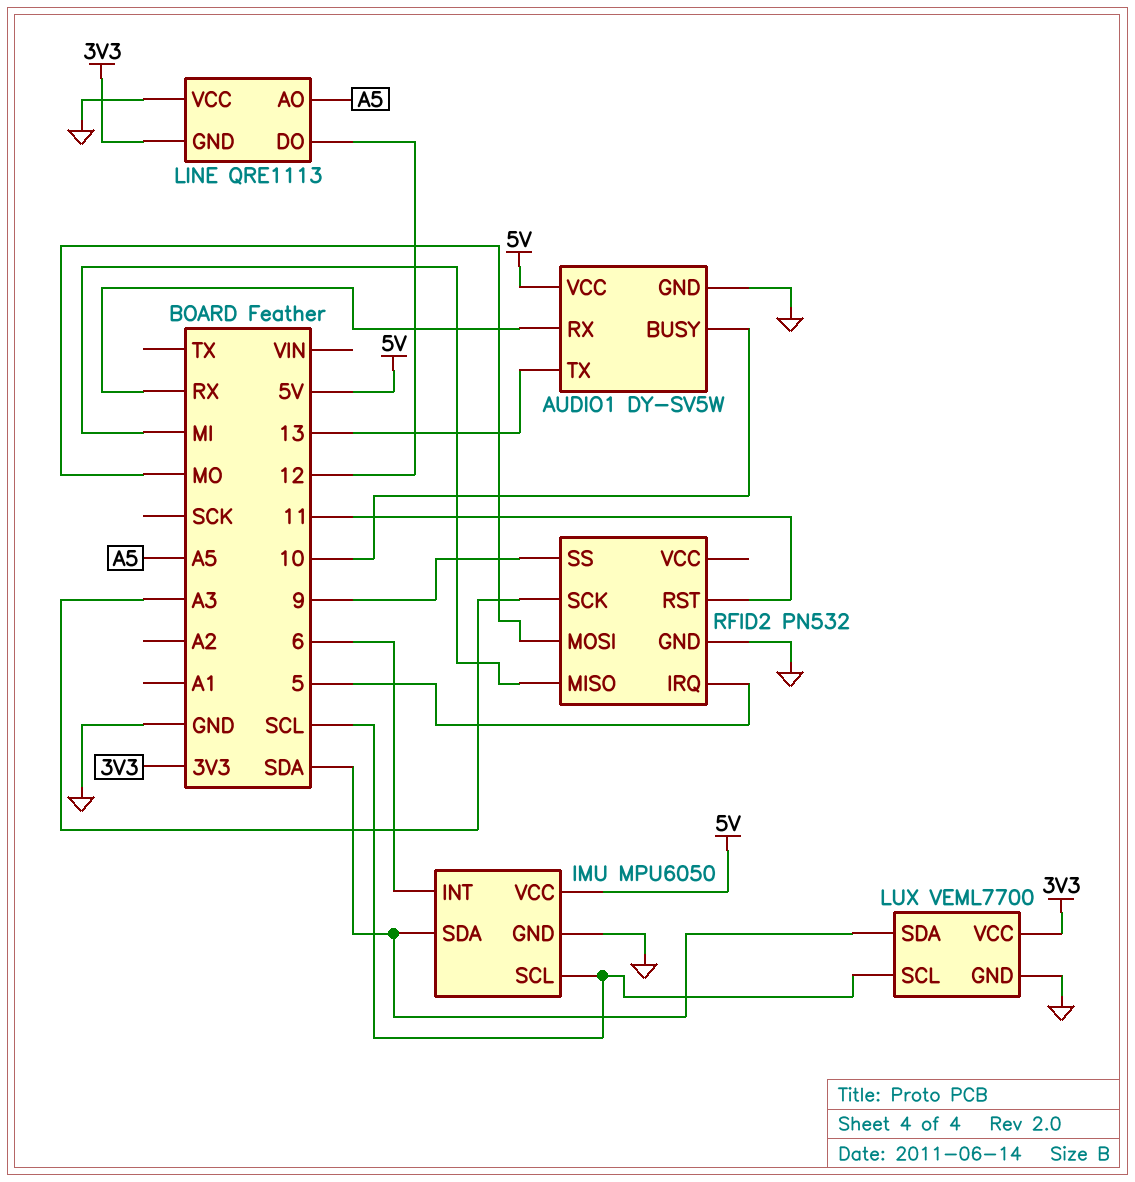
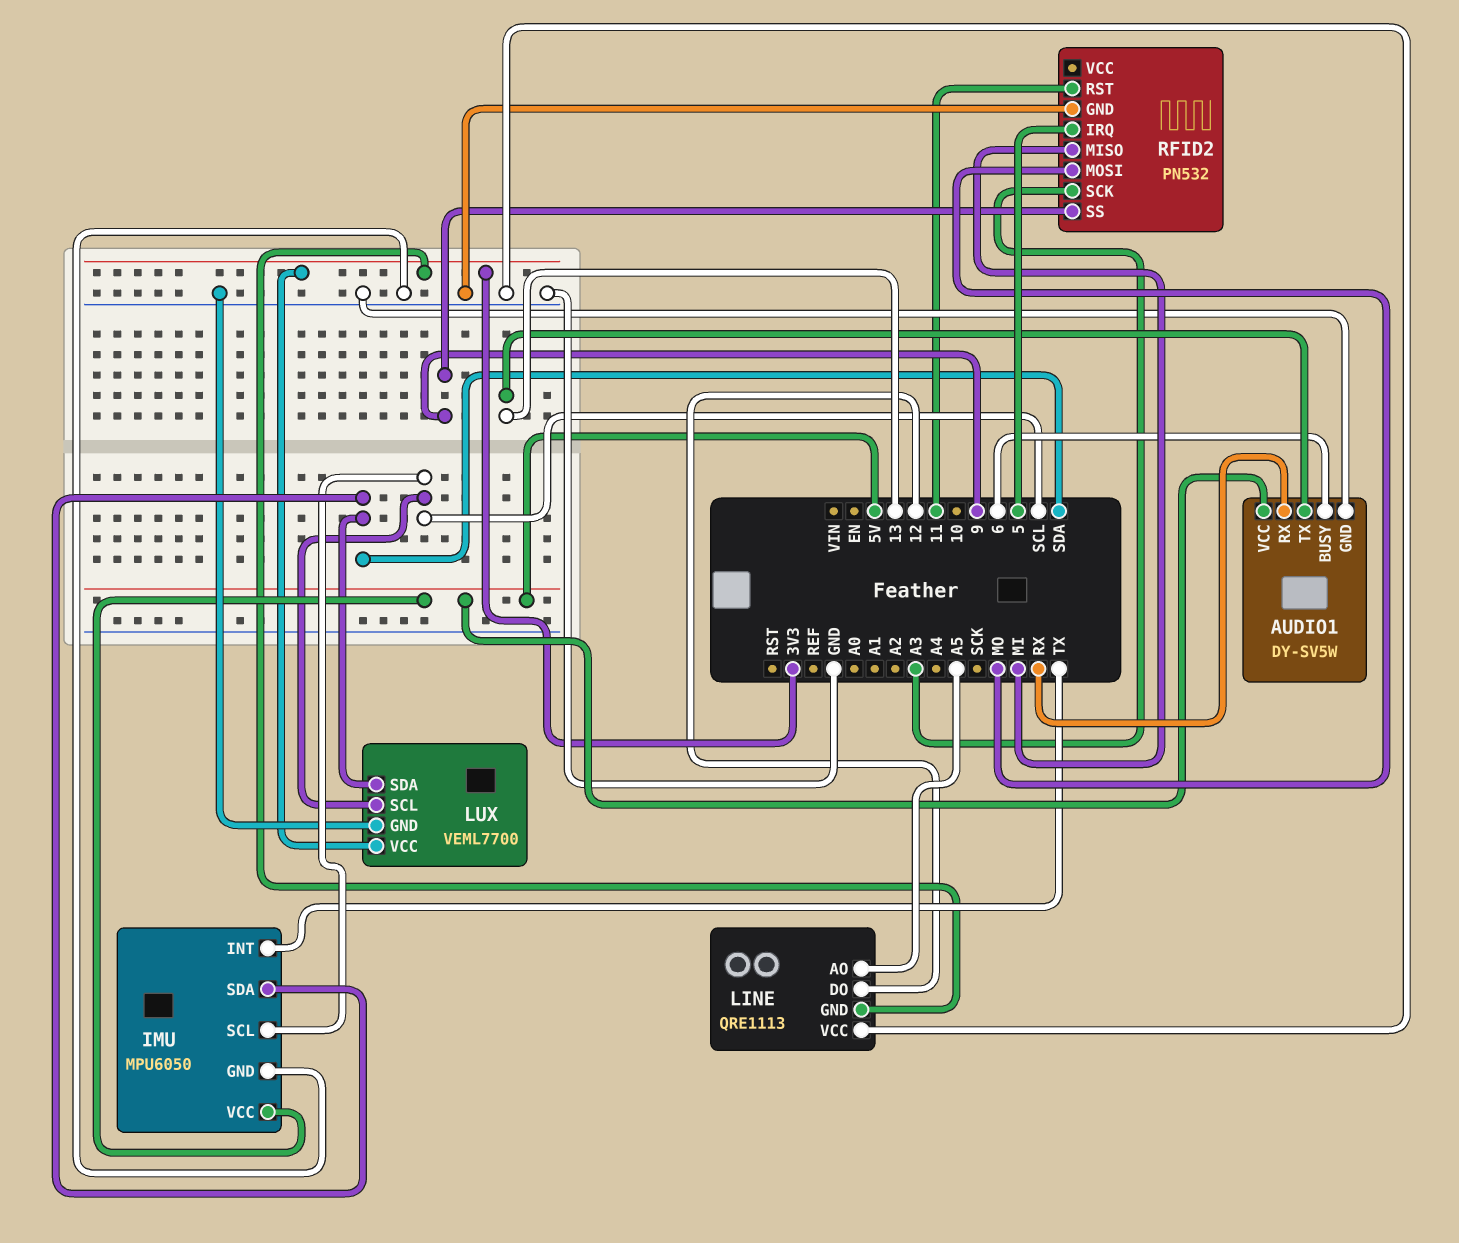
AUDIO1 pin BUSY: 10 -> 6
IMU pin INT: 6 -> TX

